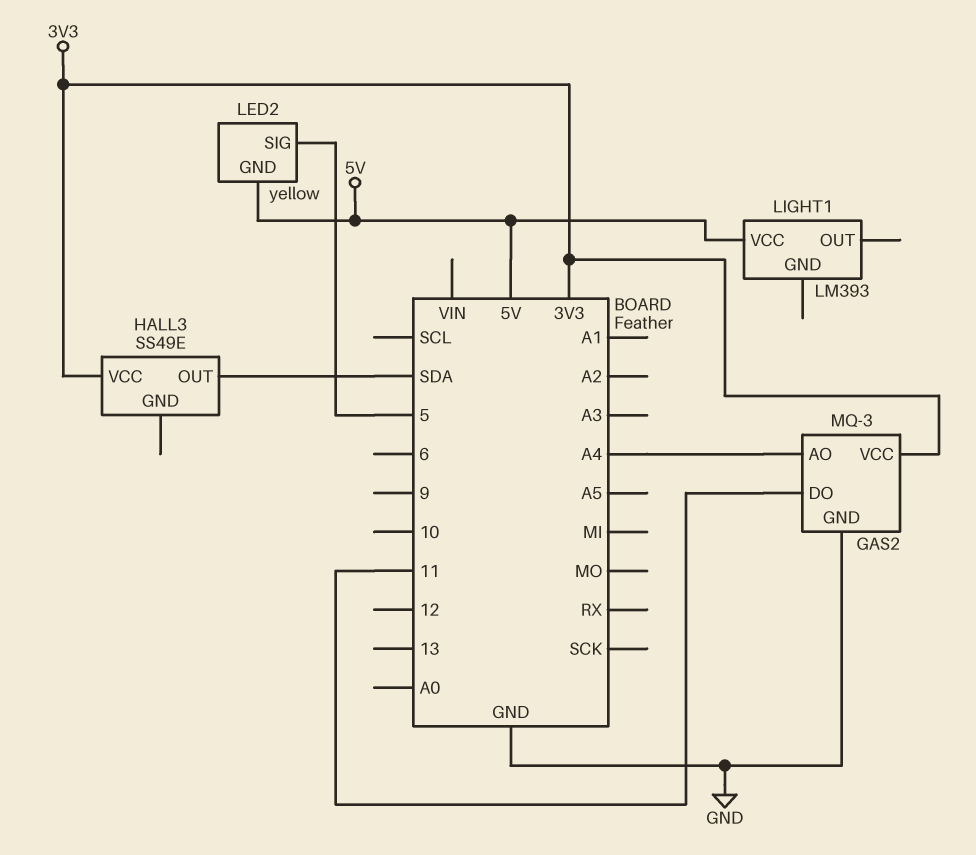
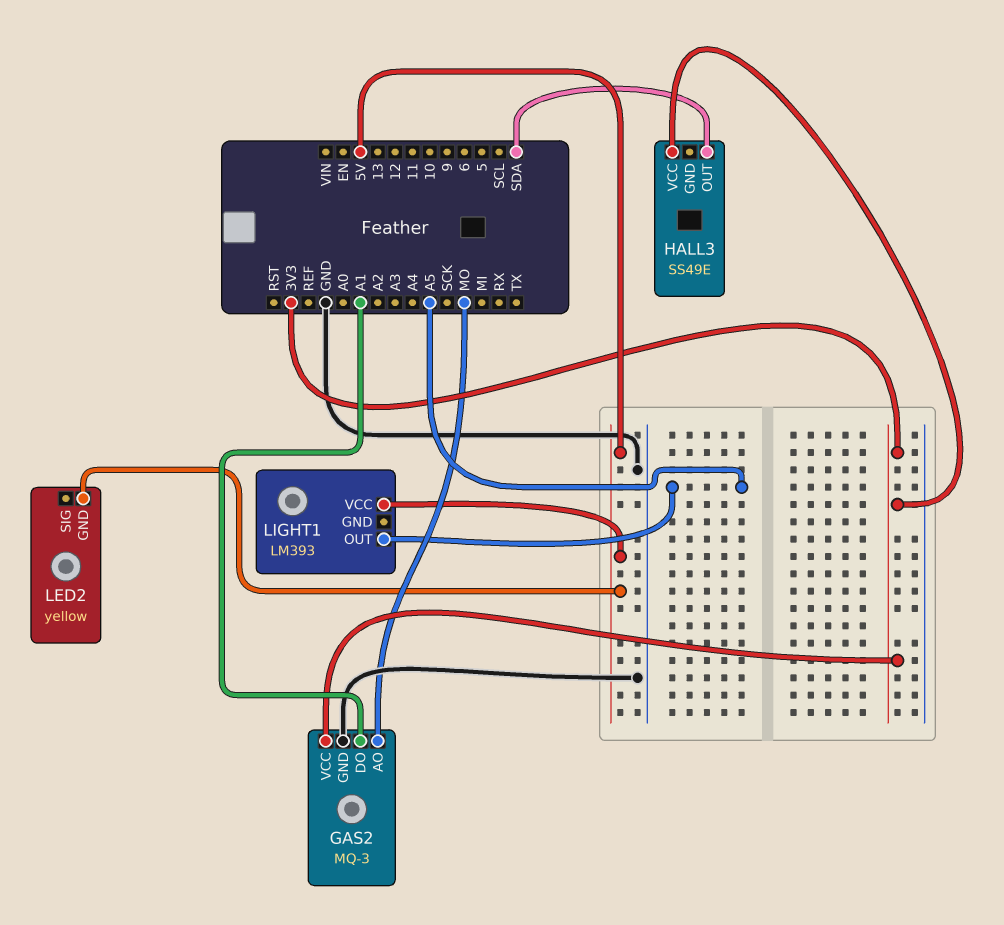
GAS2 pin AO: A4 -> MO
GAS2 pin DO: 11 -> A1
LED2 pin SIG: 5 -> none
LIGHT1 pin OUT: none -> A5

